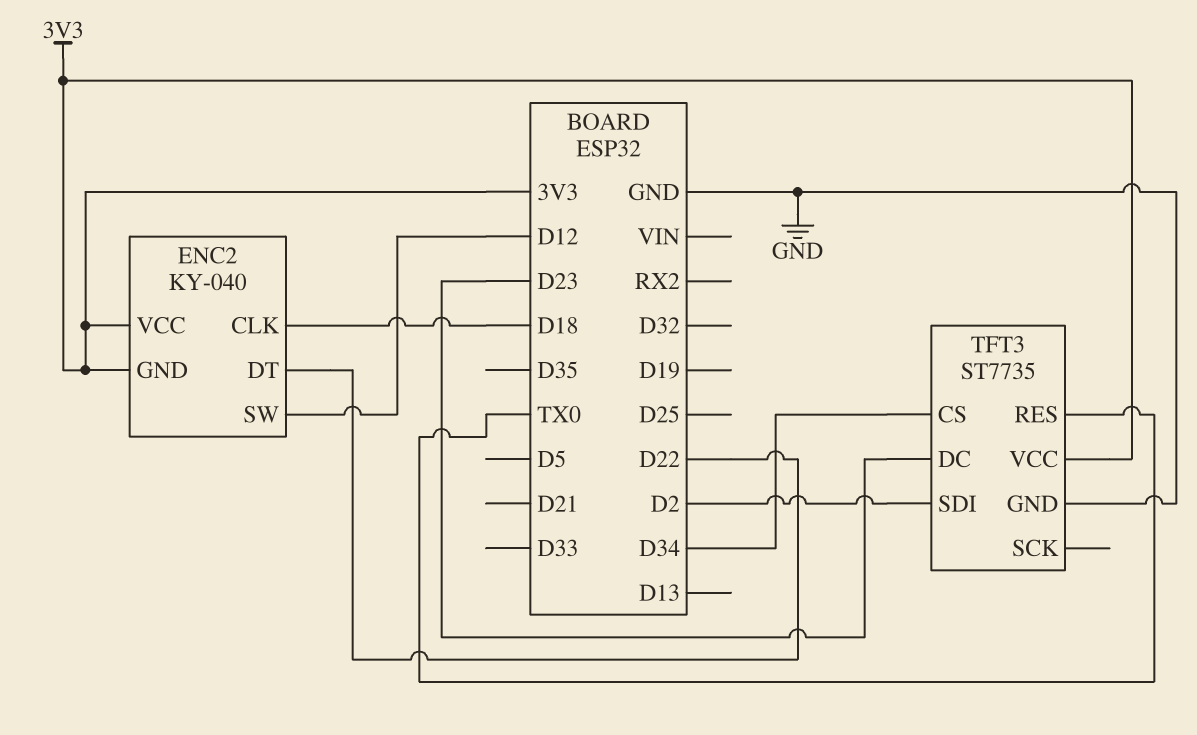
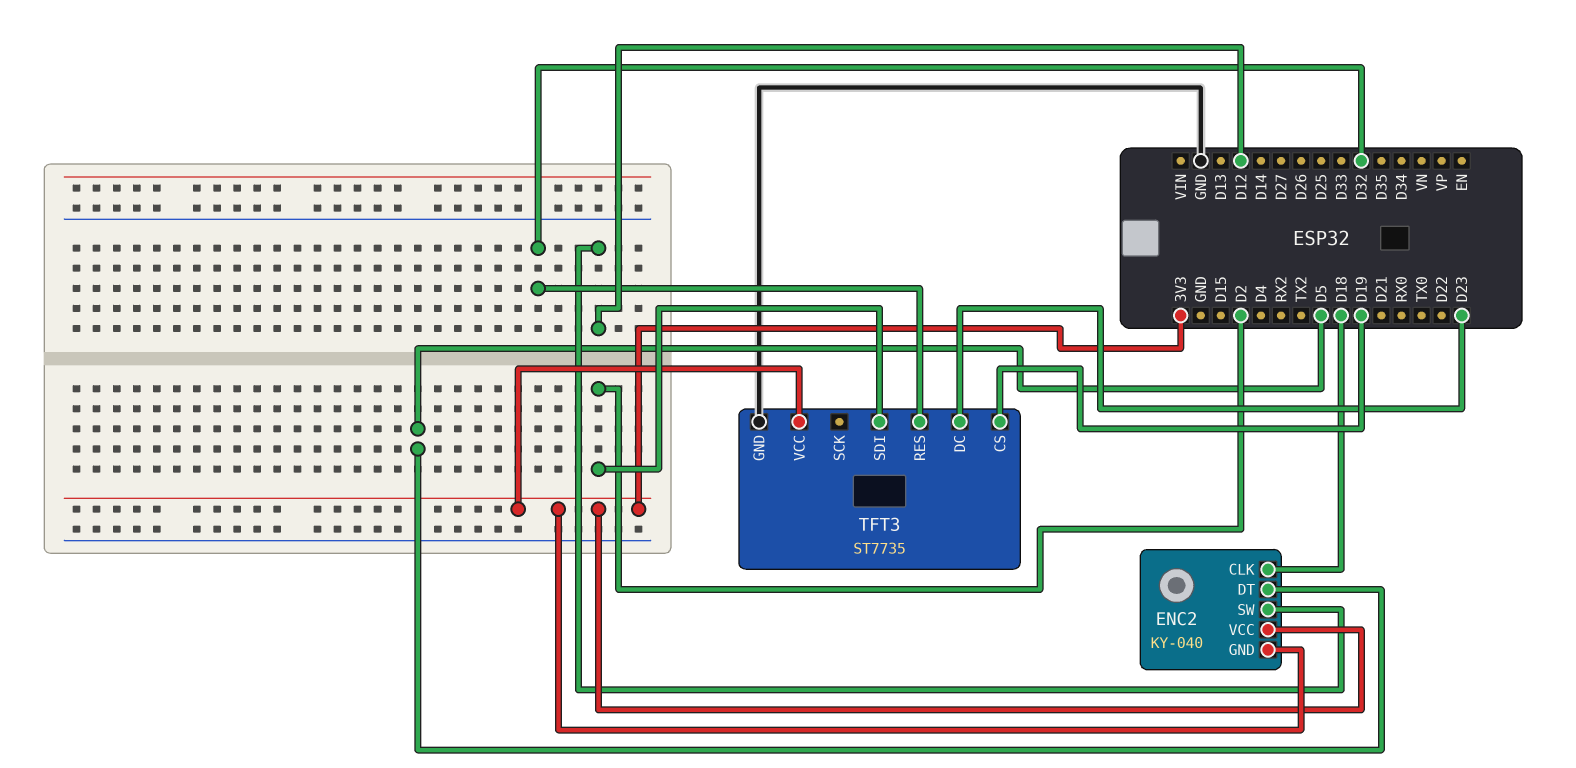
ENC2 pin DT: D22 -> D5
TFT3 pin CS: D34 -> D19
TFT3 pin RES: TX0 -> D32

